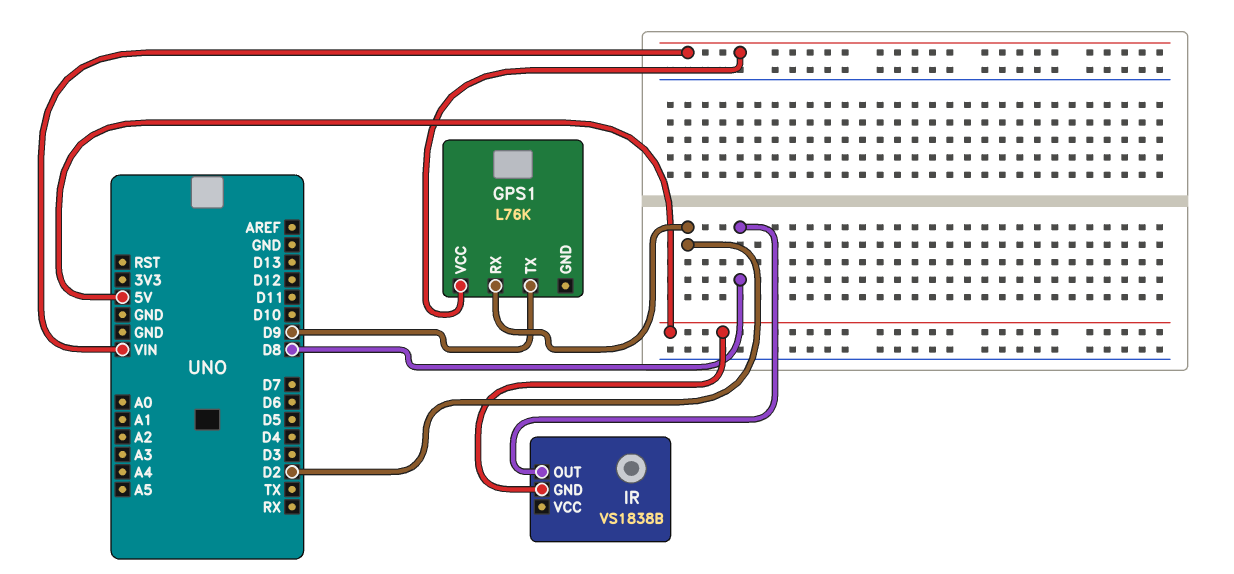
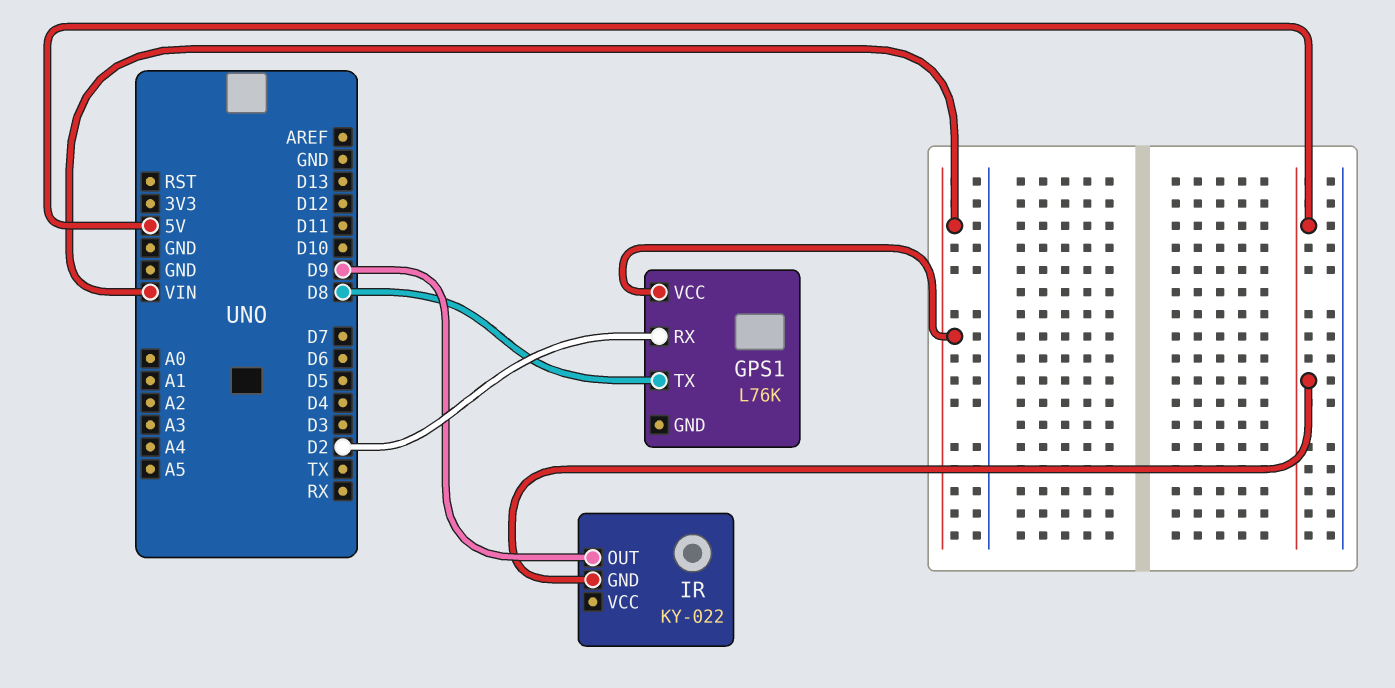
GPS1 pin TX: D9 -> D8
IR: VS1838B -> KY-022
IR pin OUT: D8 -> D9

